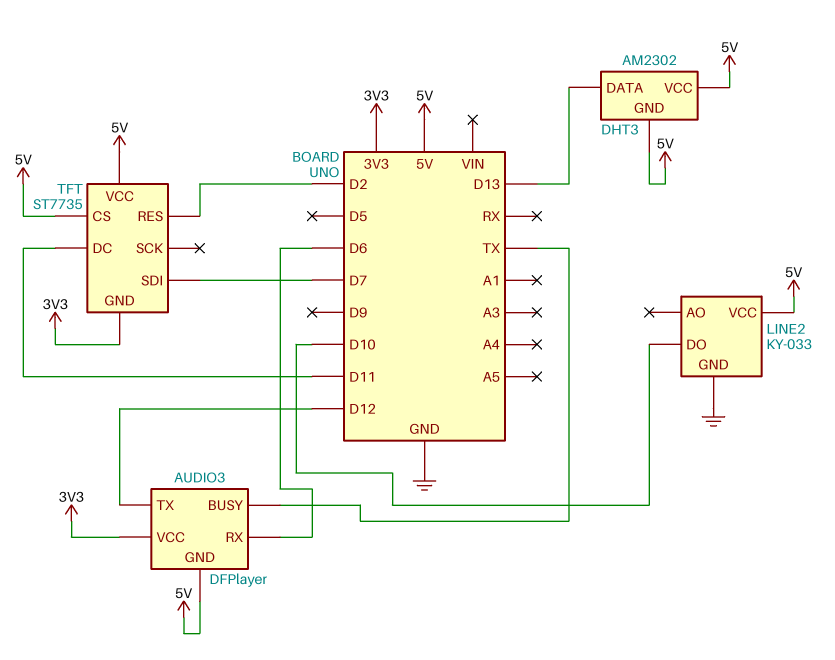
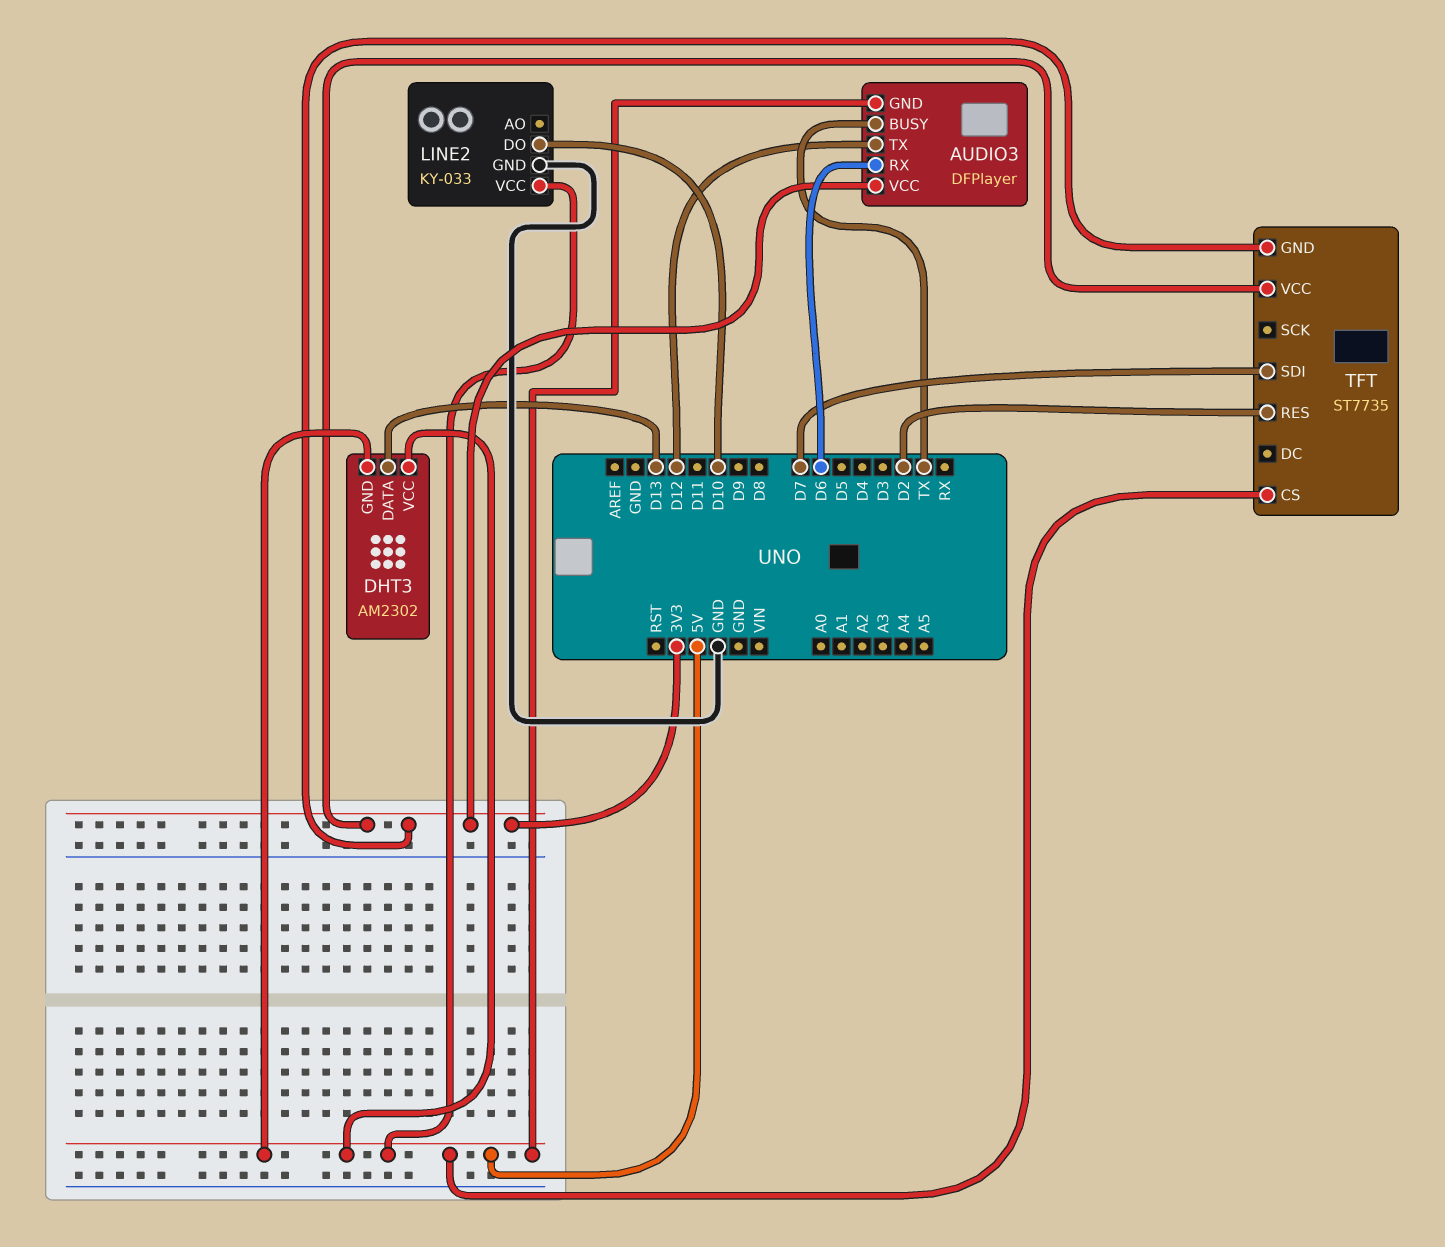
TFT pin DC: D11 -> none
TFT pin VCC: 5V -> 3V3

